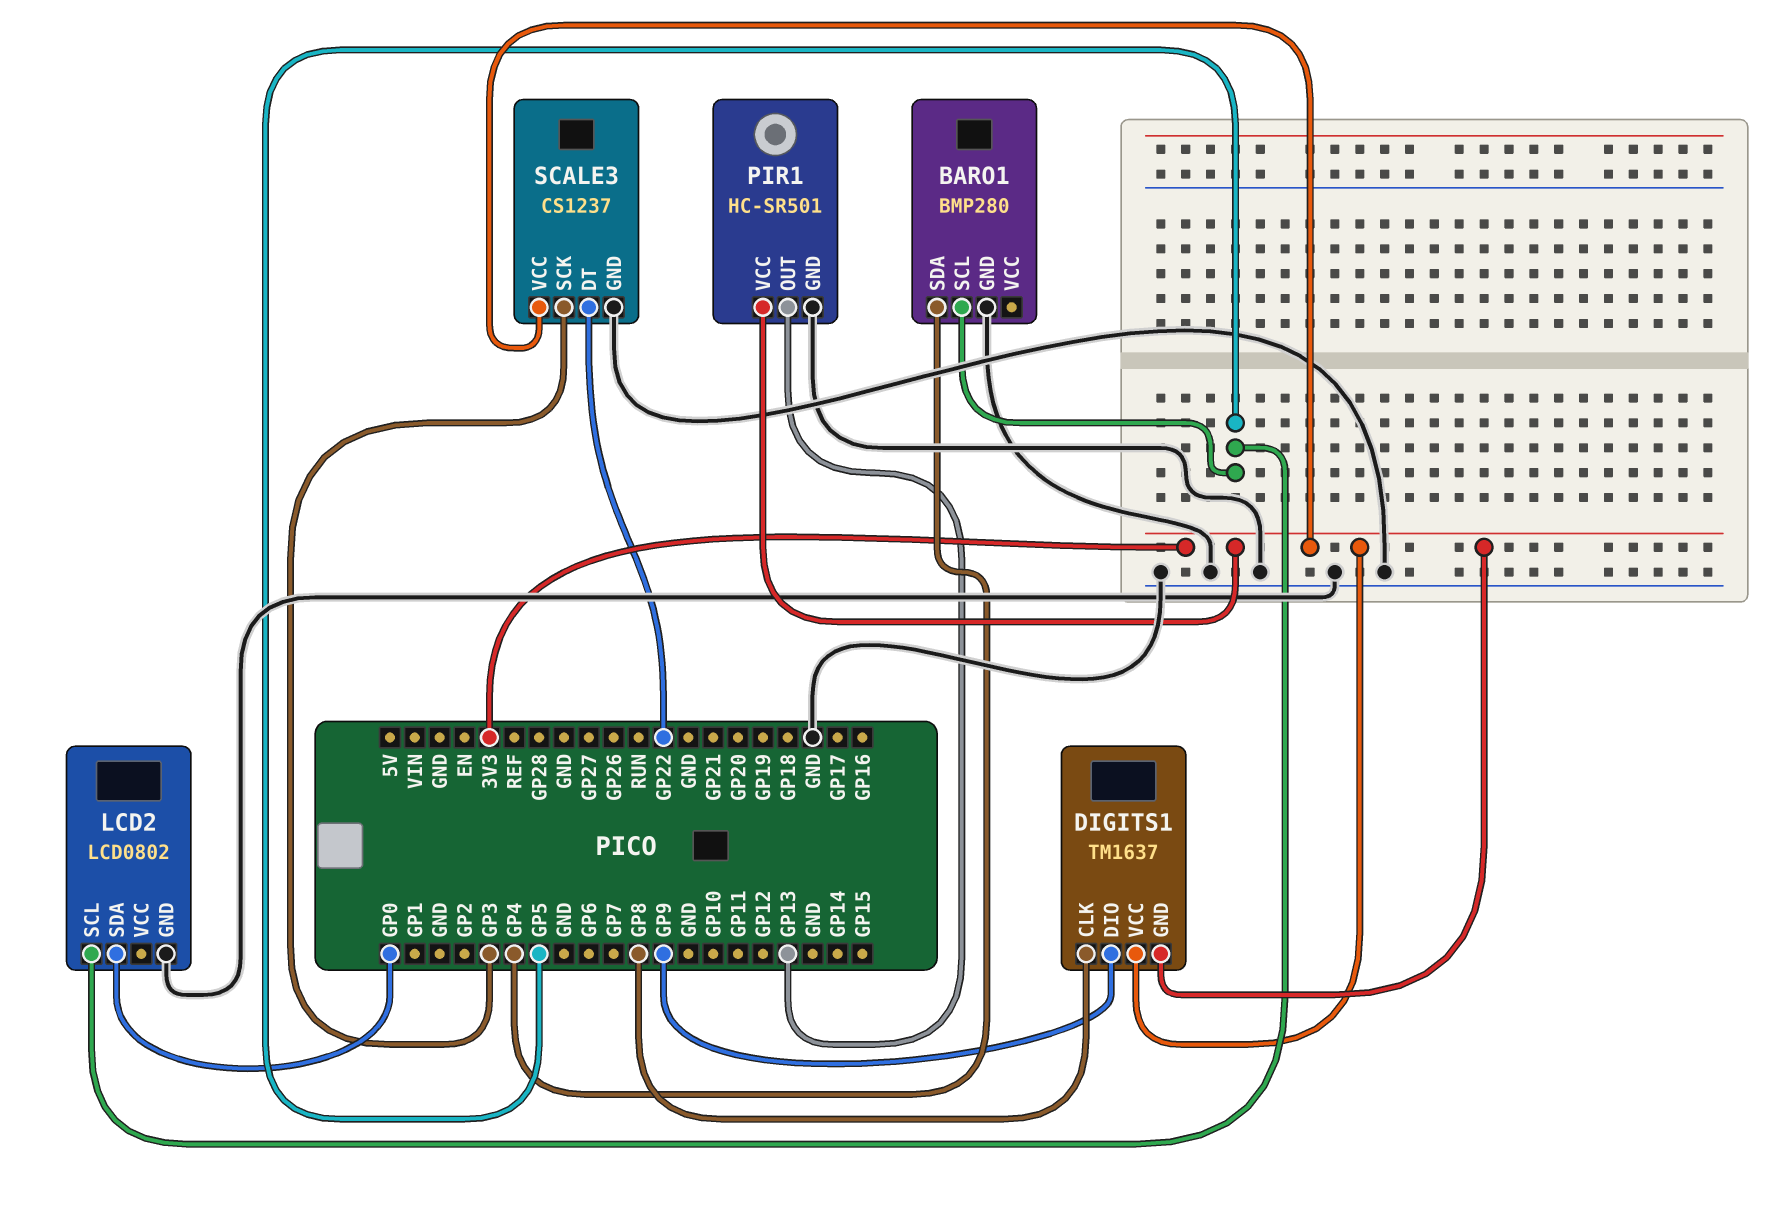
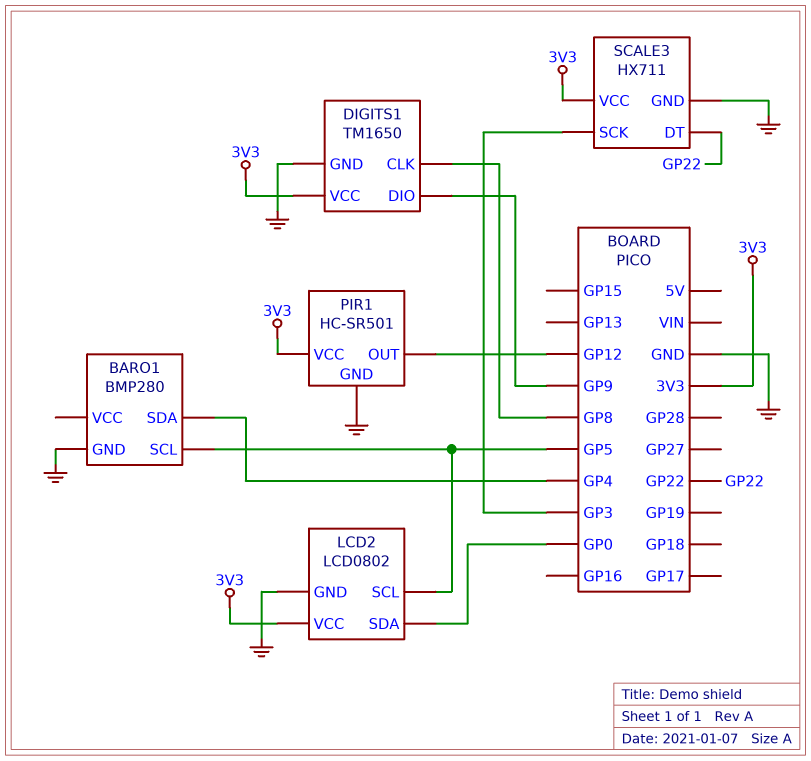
DIGITS1: TM1637 -> TM1650
DIGITS1 pin GND: 3V3 -> GND
LCD2 pin VCC: none -> 3V3
PIR1 pin OUT: GP13 -> GP12
SCALE3: CS1237 -> HX711

